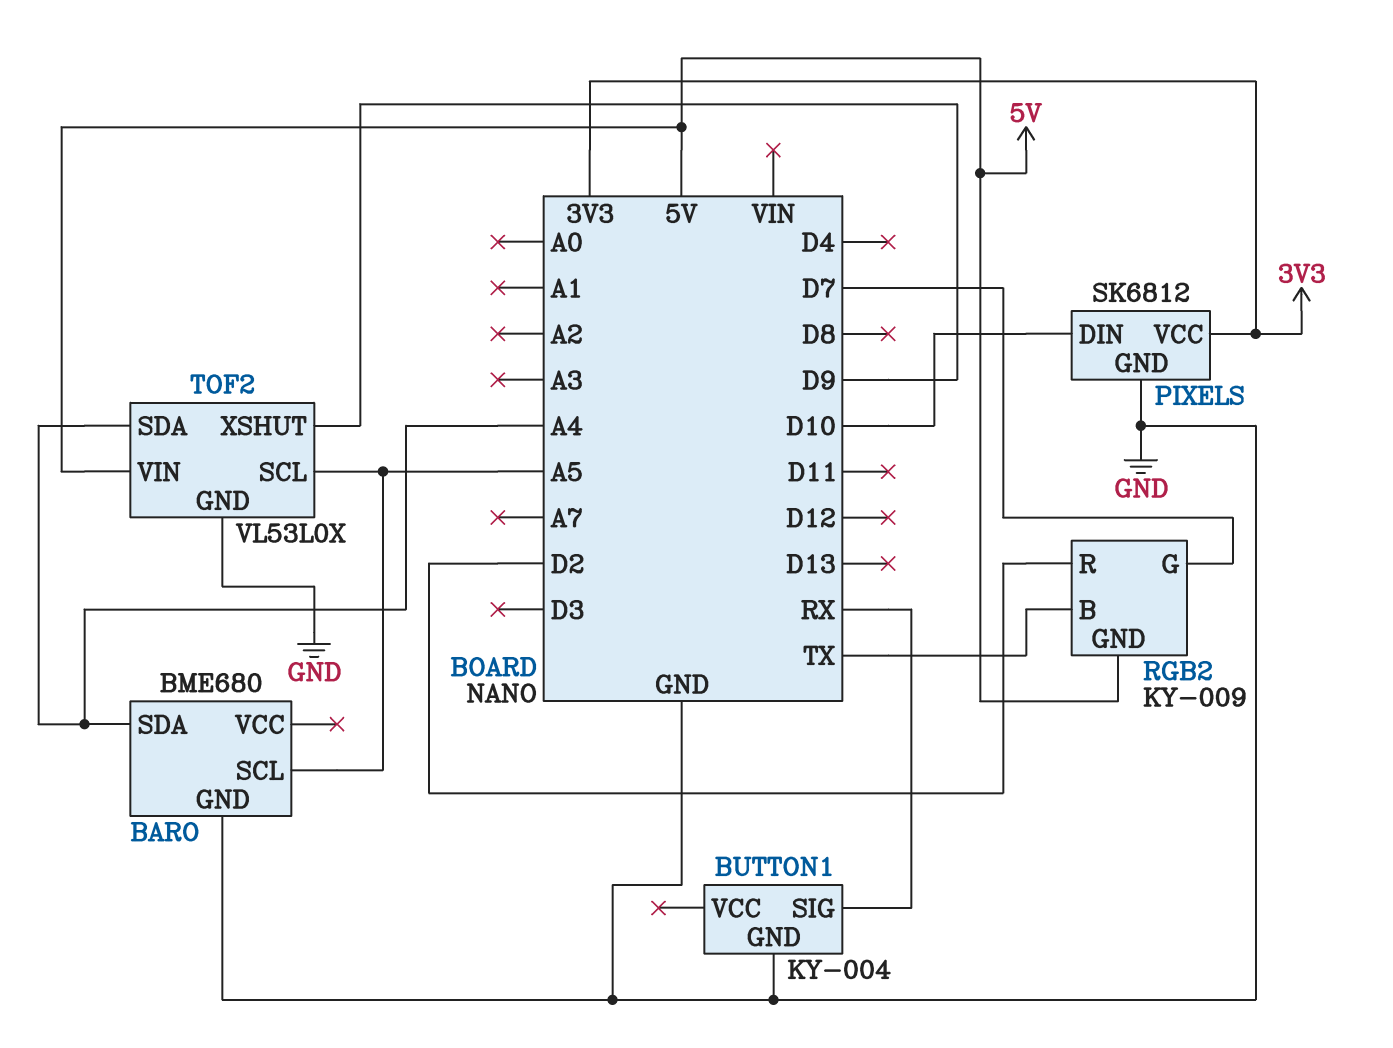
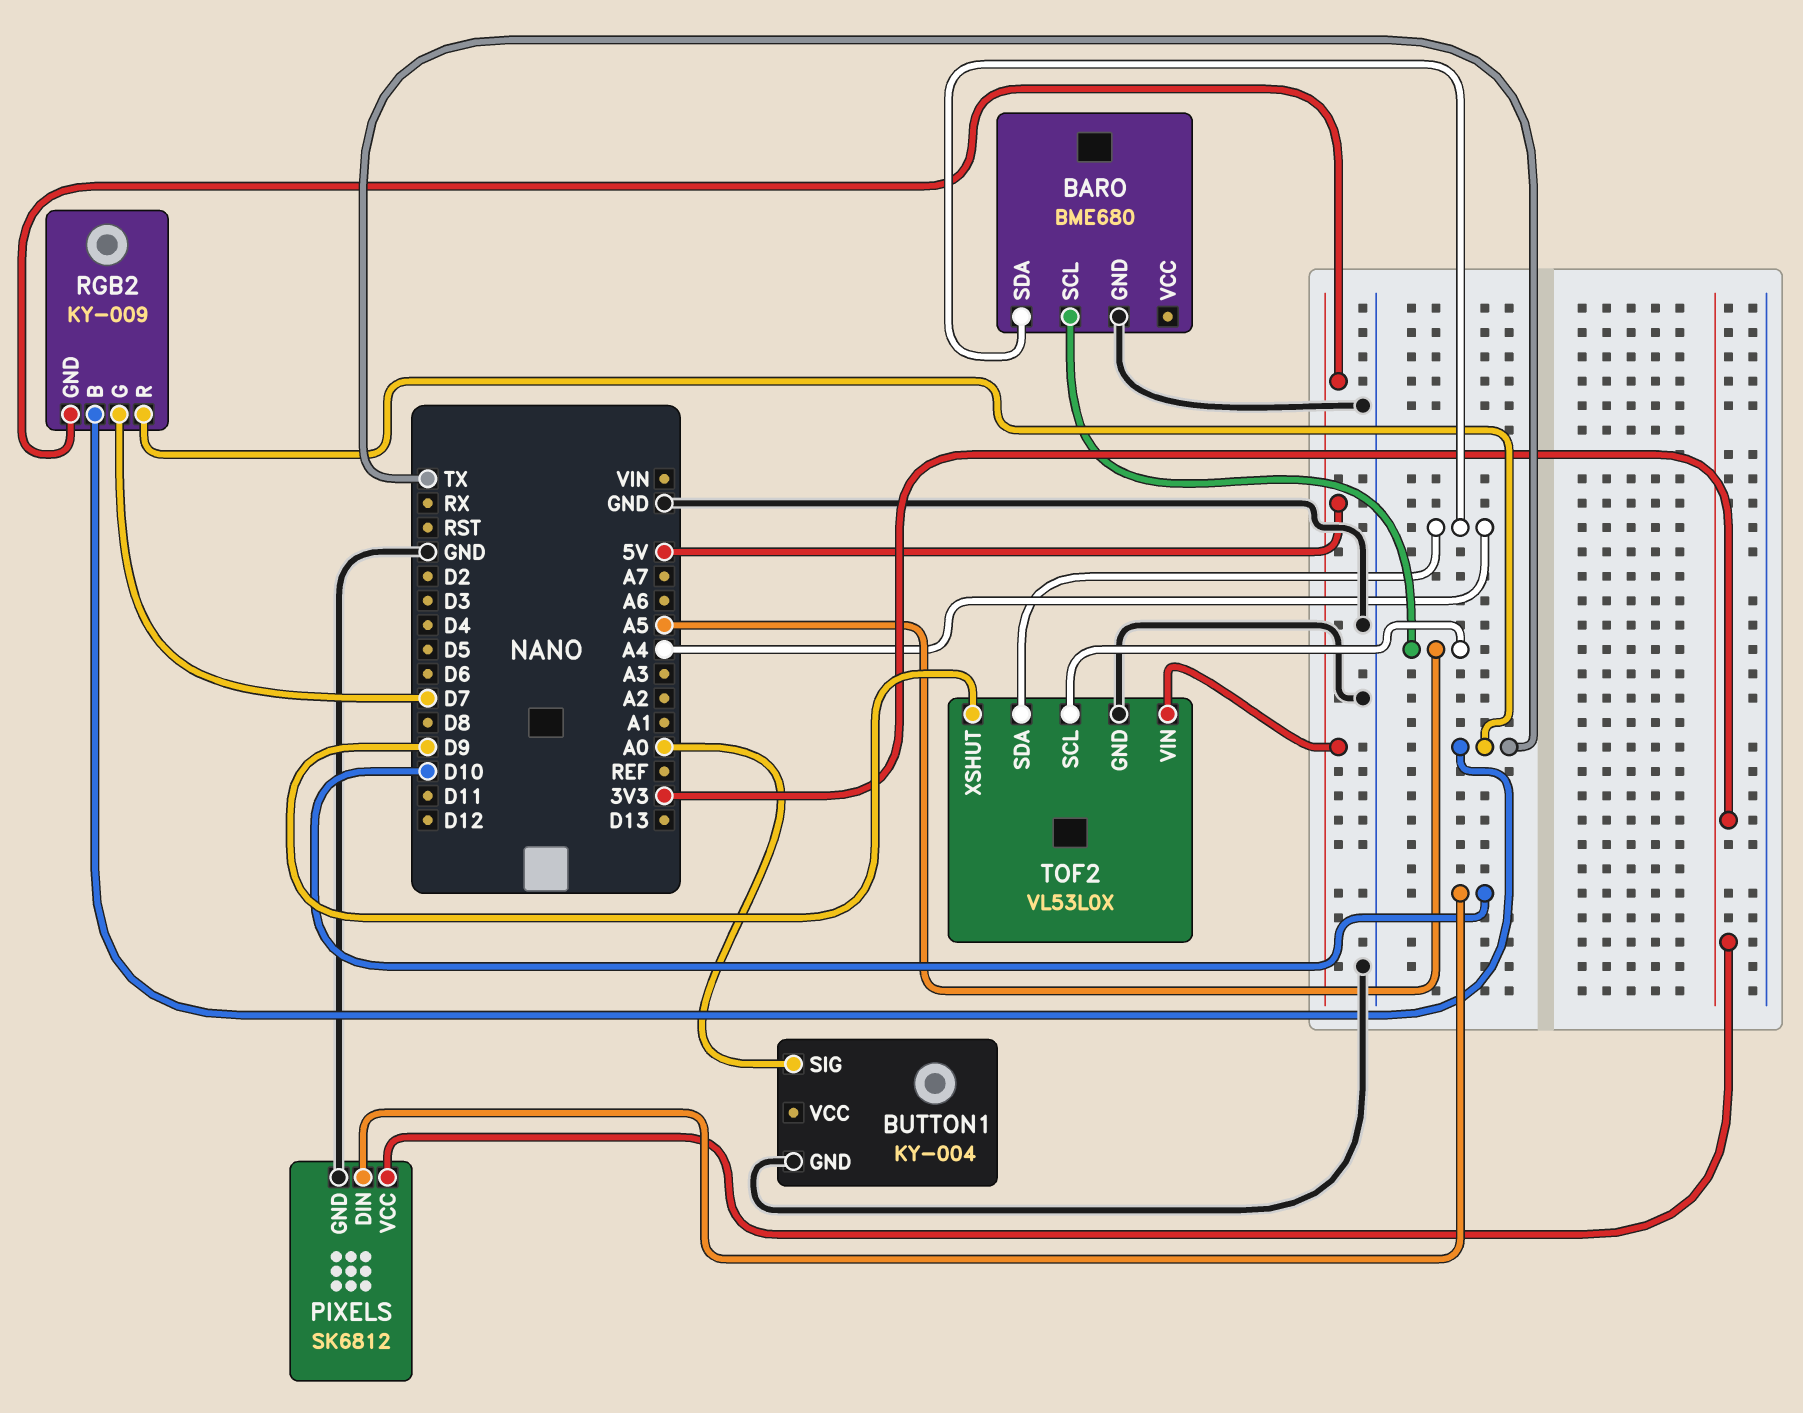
BUTTON1 pin SIG: RX -> A0
RGB2 pin R: D2 -> TX

